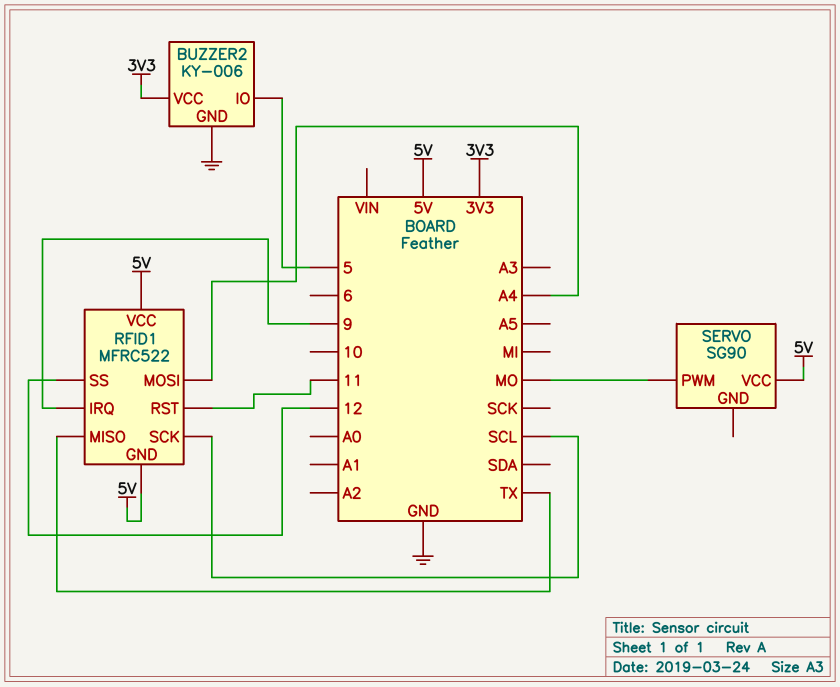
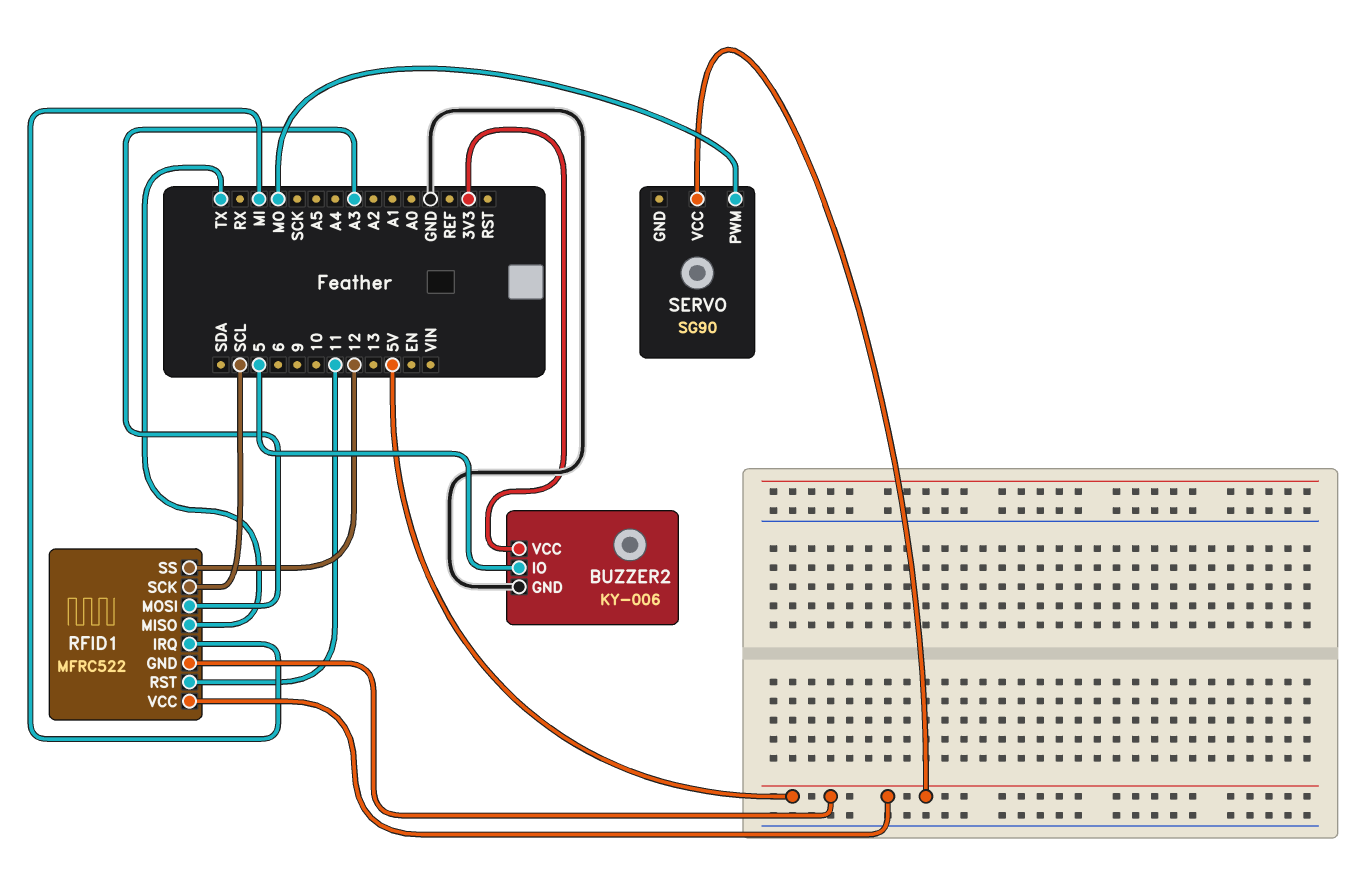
RFID1 pin IRQ: 9 -> MI
RFID1 pin MOSI: A4 -> A3

